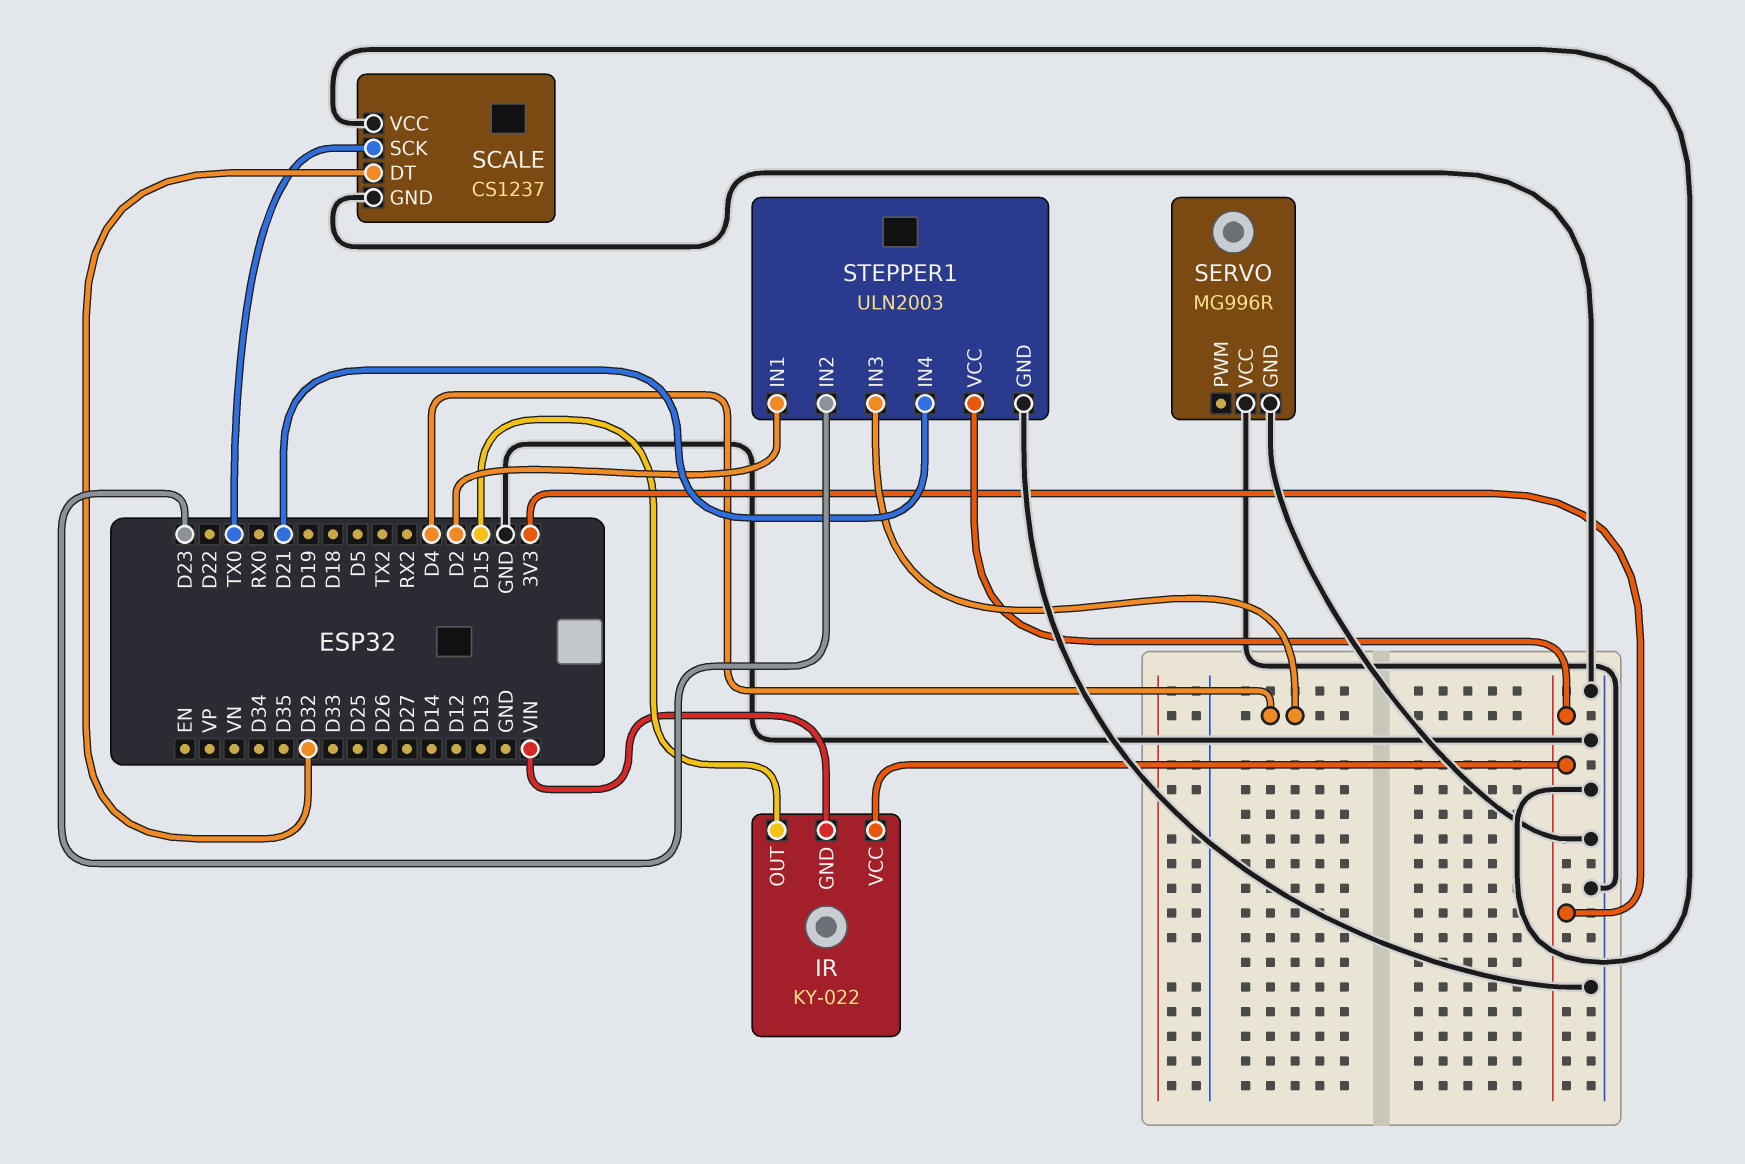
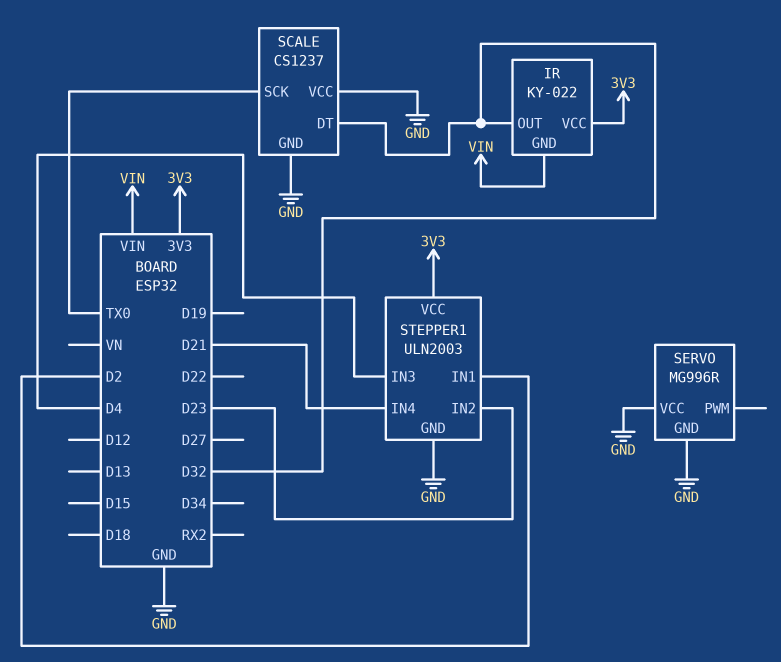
IR pin OUT: D15 -> D32

